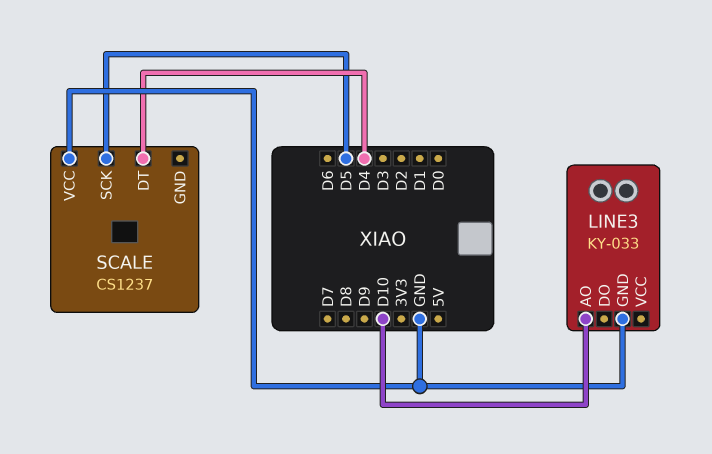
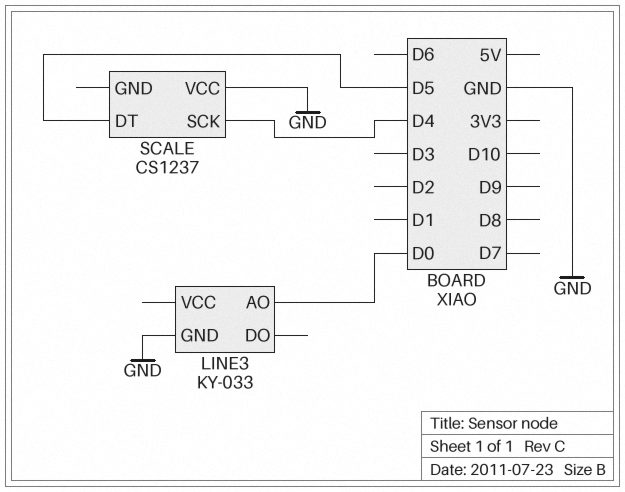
LINE3 pin AO: D10 -> D0
SCALE pin DT: D4 -> D5
SCALE pin SCK: D5 -> D4

